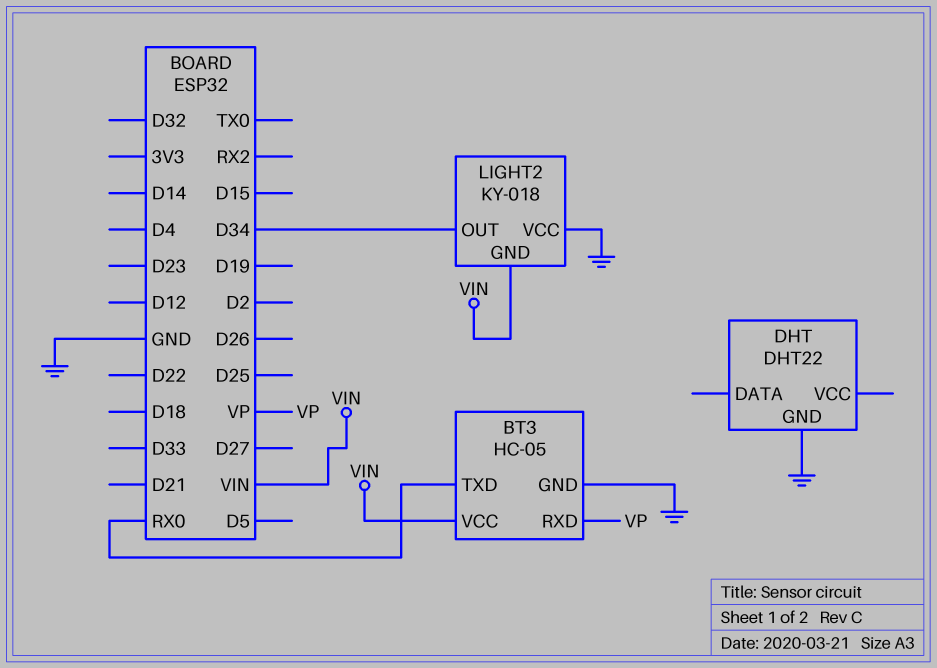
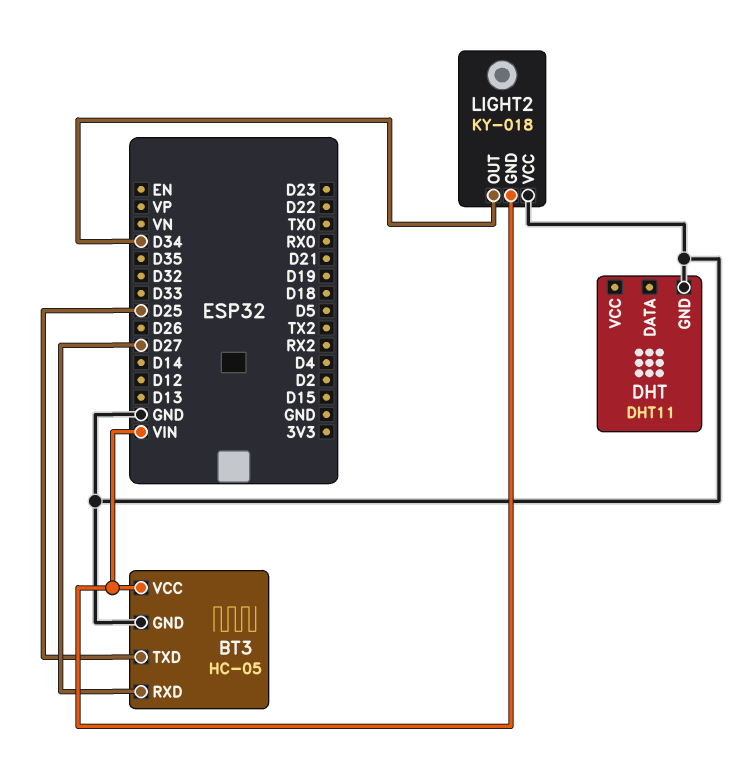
BT3 pin RXD: VP -> D27
BT3 pin TXD: RX0 -> D25
DHT: DHT22 -> DHT11

